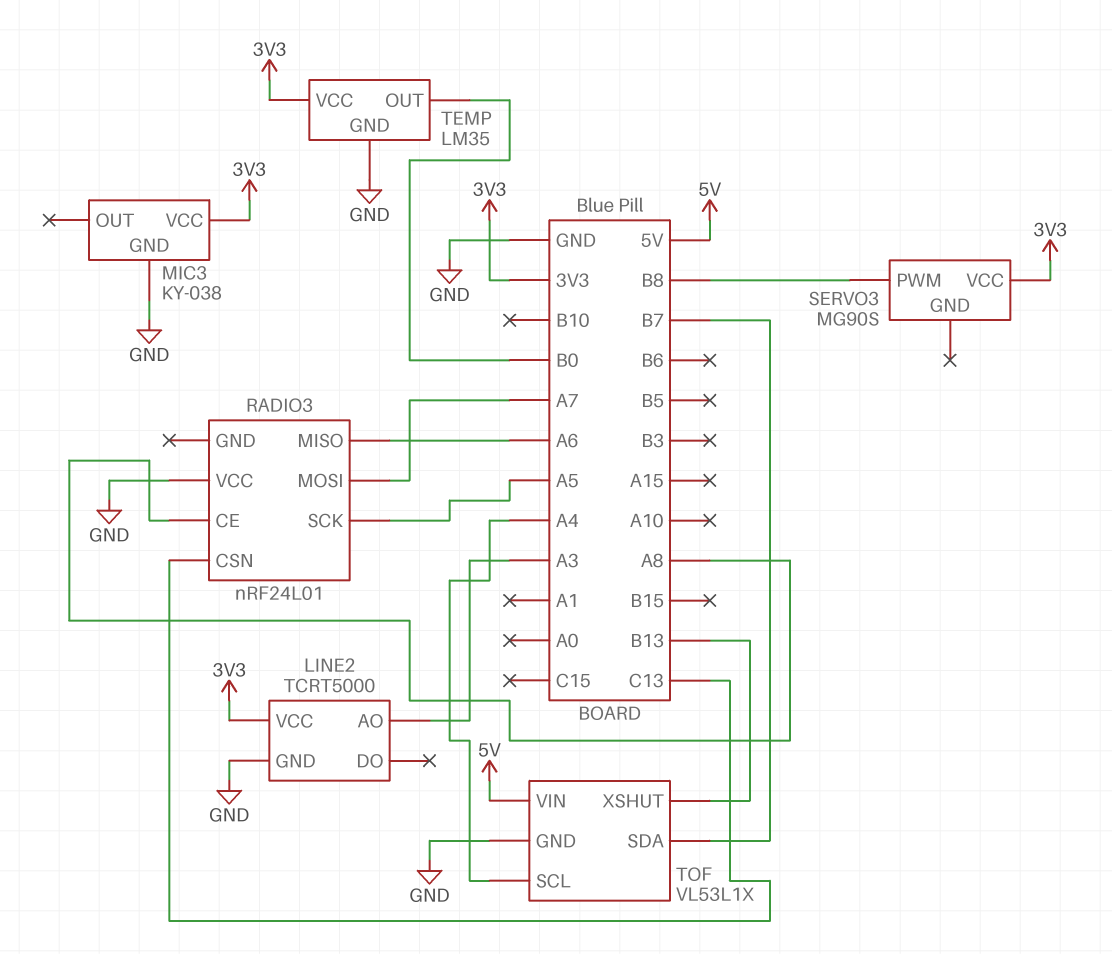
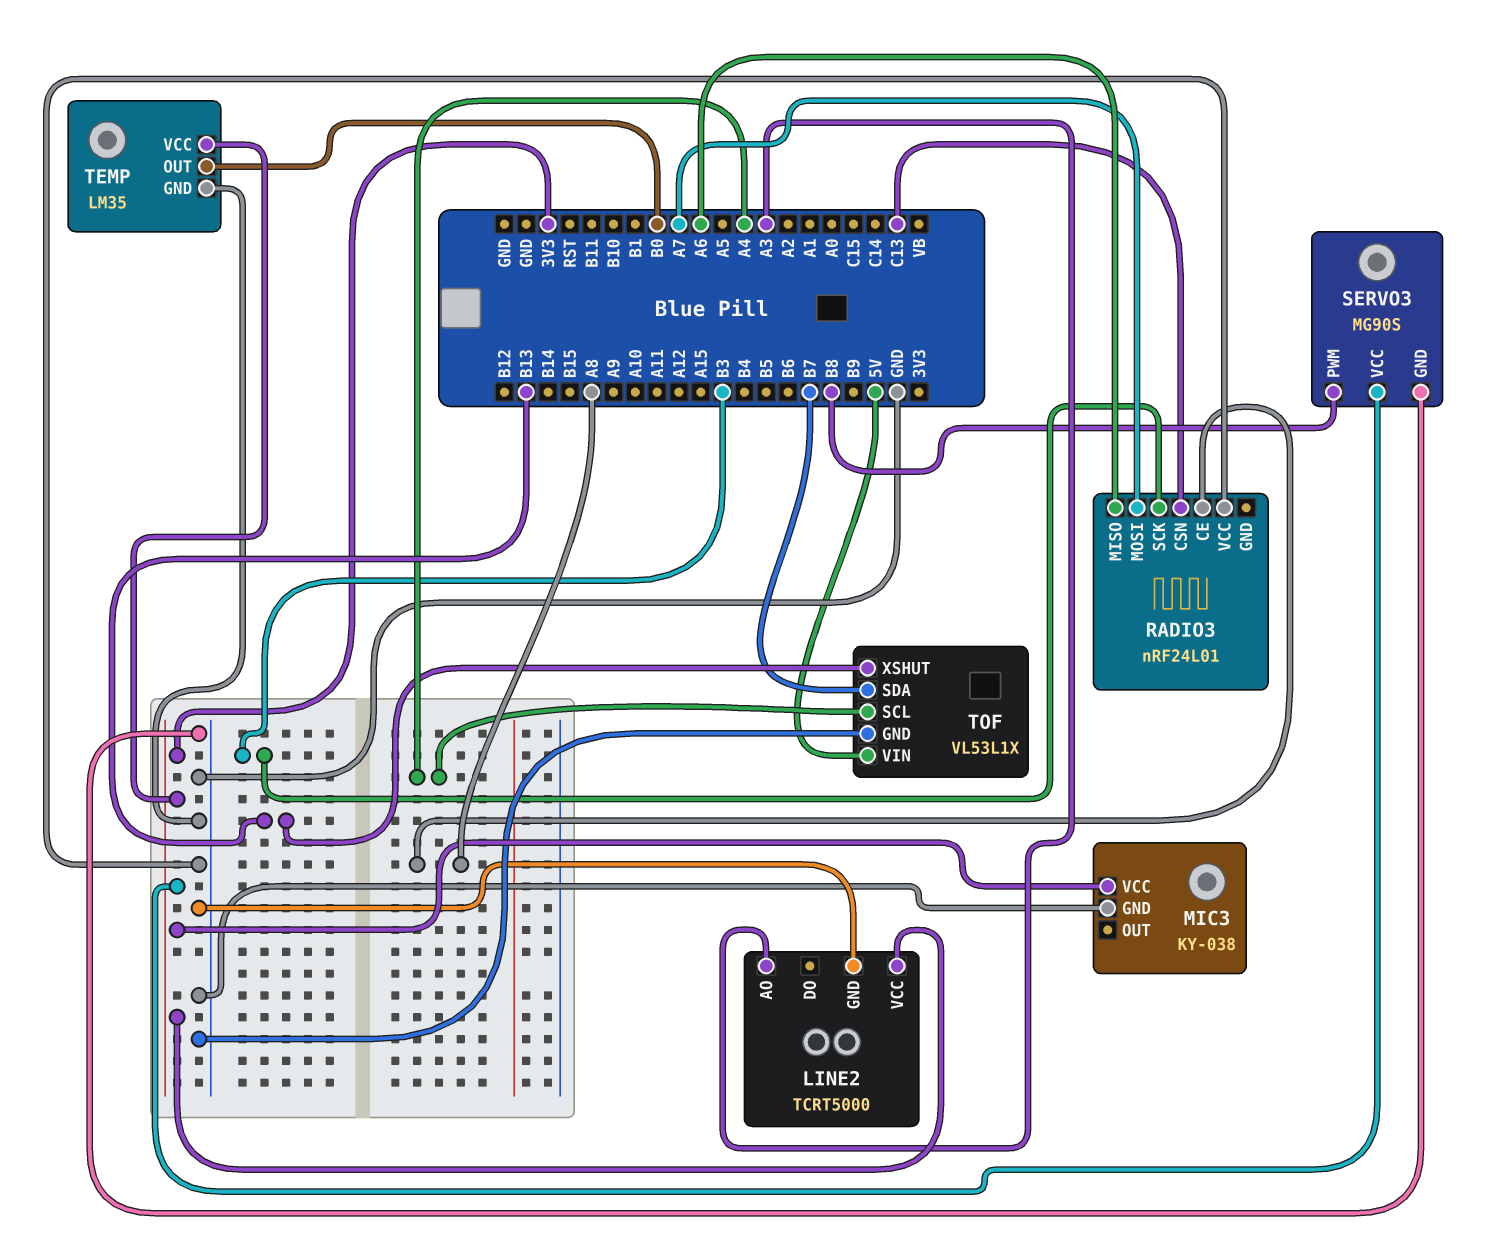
RADIO3 pin SCK: A5 -> B3
SERVO3 pin GND: none -> GND

